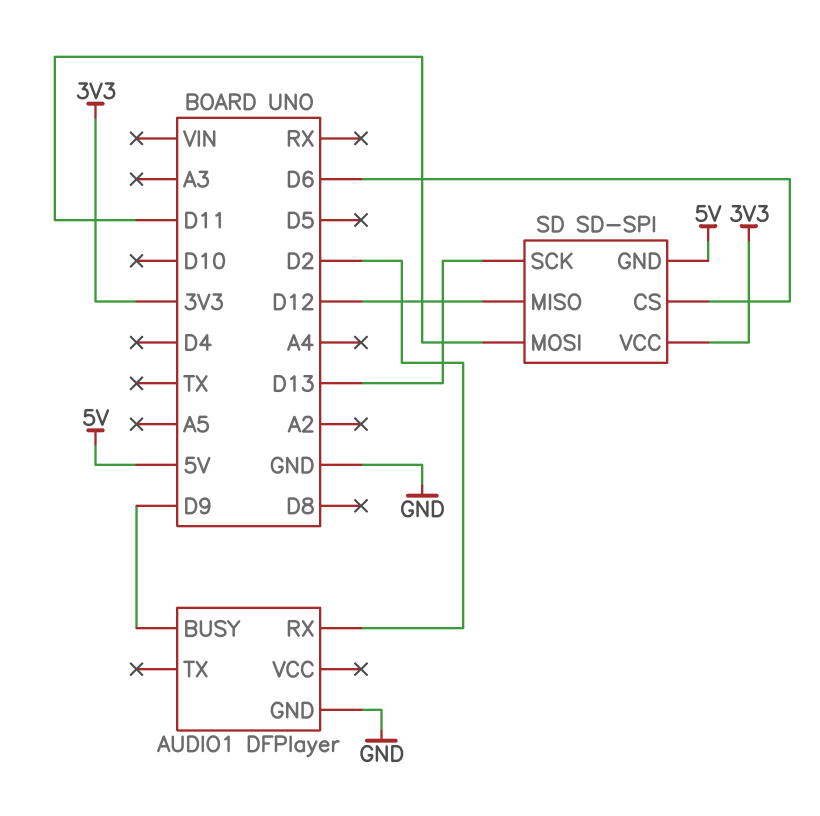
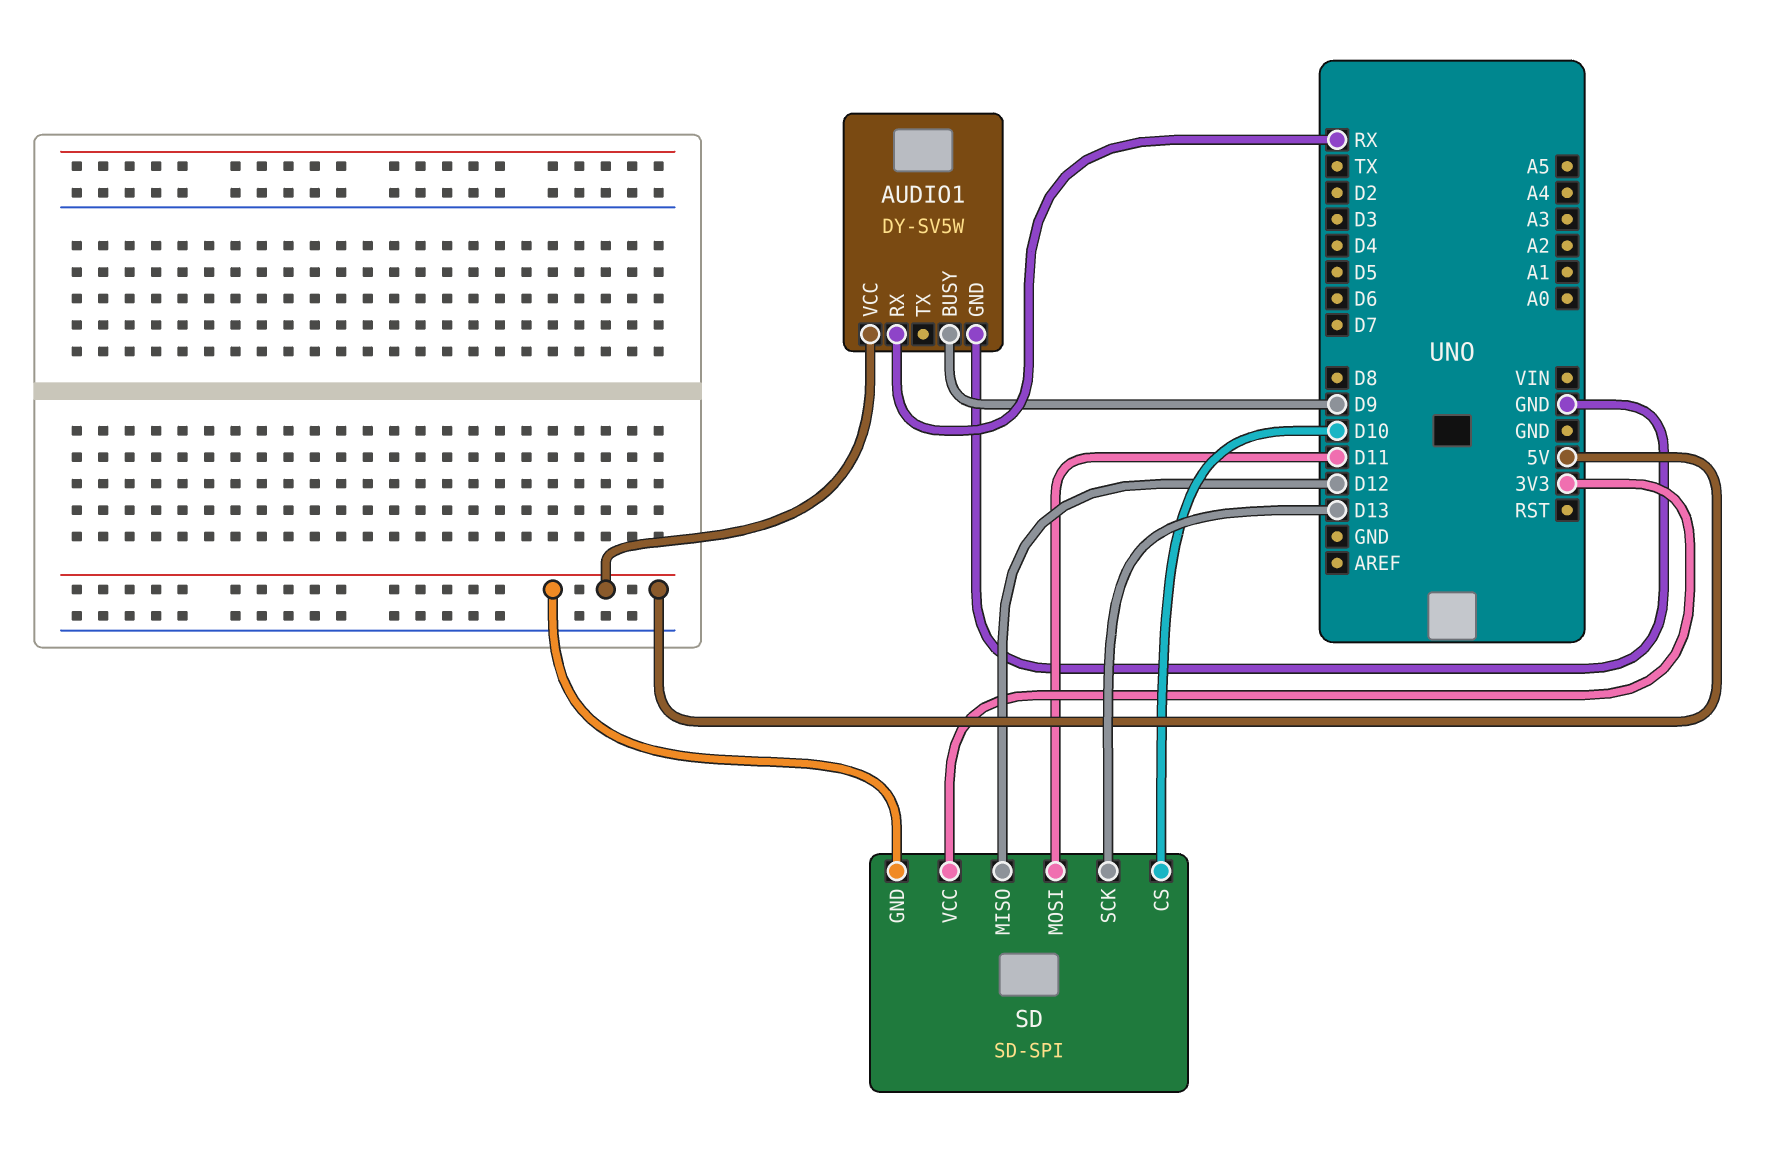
AUDIO1: DFPlayer -> DY-SV5W
AUDIO1 pin RX: D2 -> RX
AUDIO1 pin VCC: none -> 5V
SD pin CS: D6 -> D10

